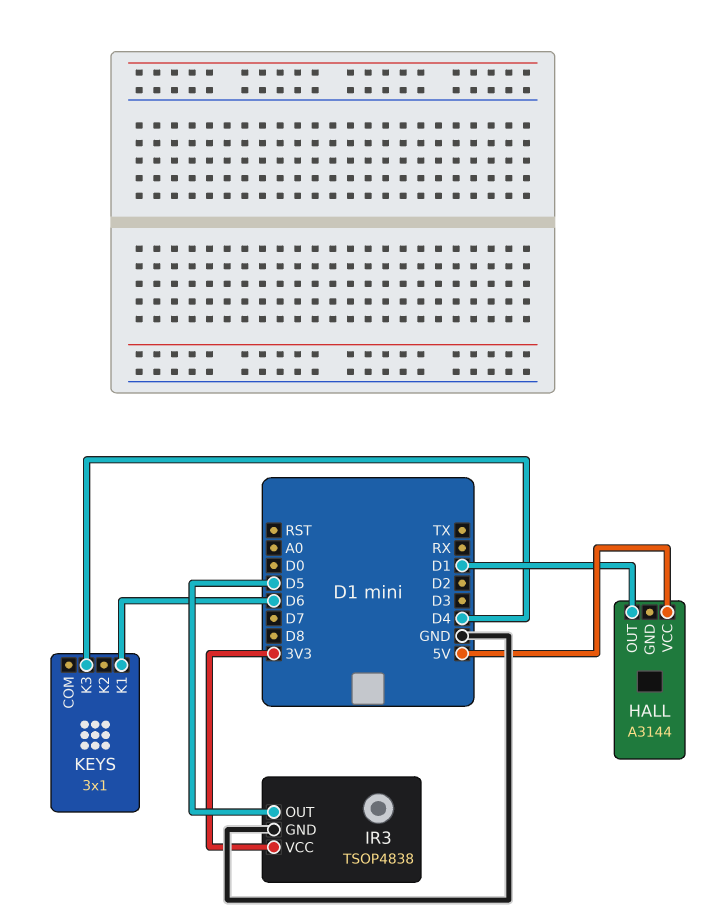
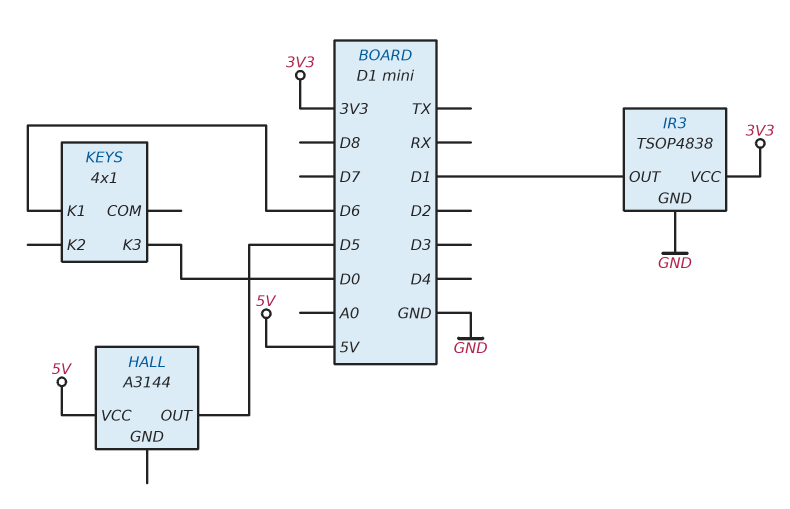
HALL pin OUT: D1 -> D5
IR3 pin OUT: D5 -> D1
KEYS: 3x1 -> 4x1
KEYS pin K3: D4 -> D0

